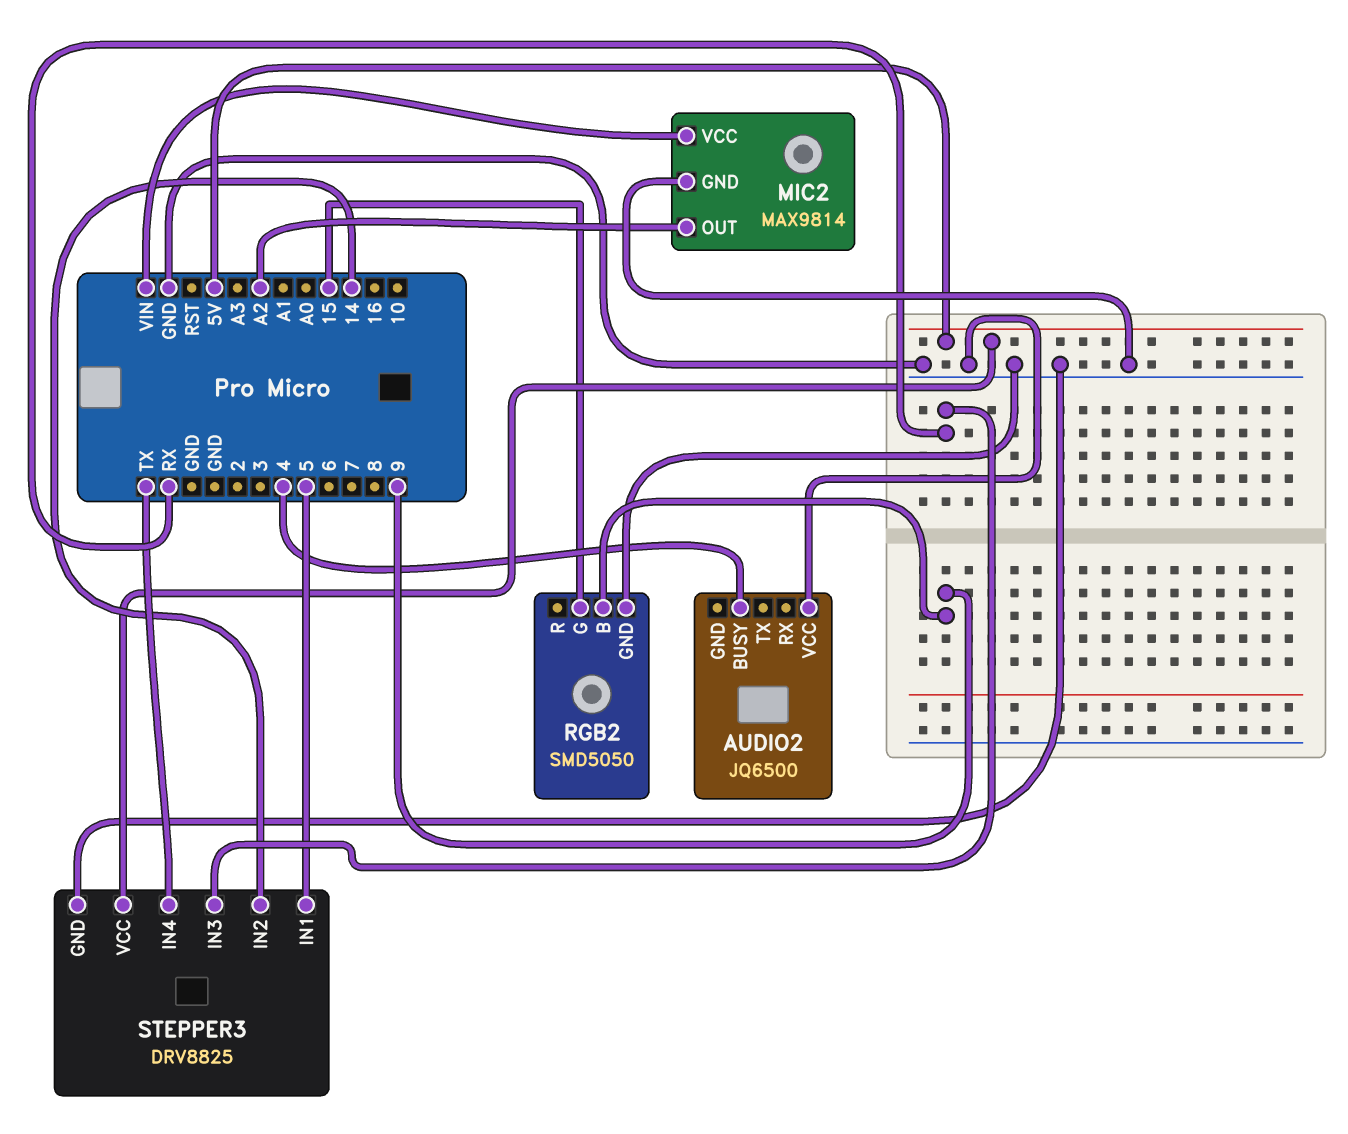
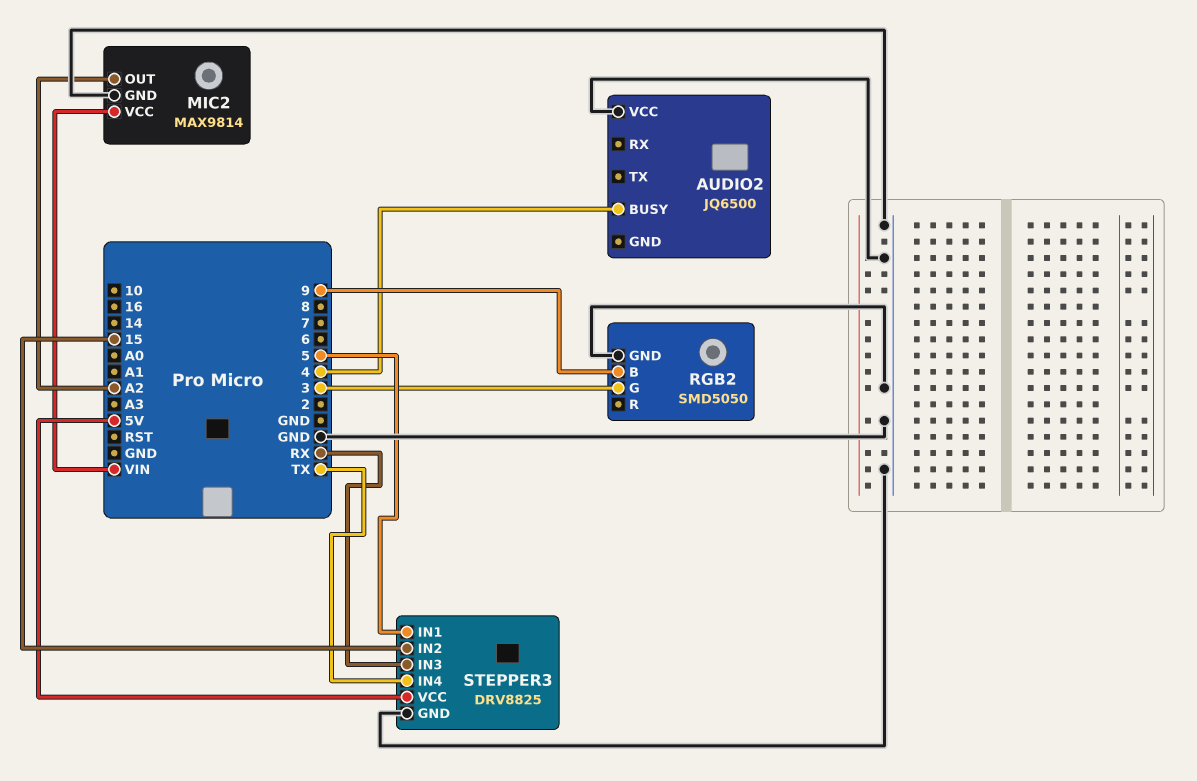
RGB2 pin G: 15 -> 3
STEPPER3 pin IN2: 14 -> 15

